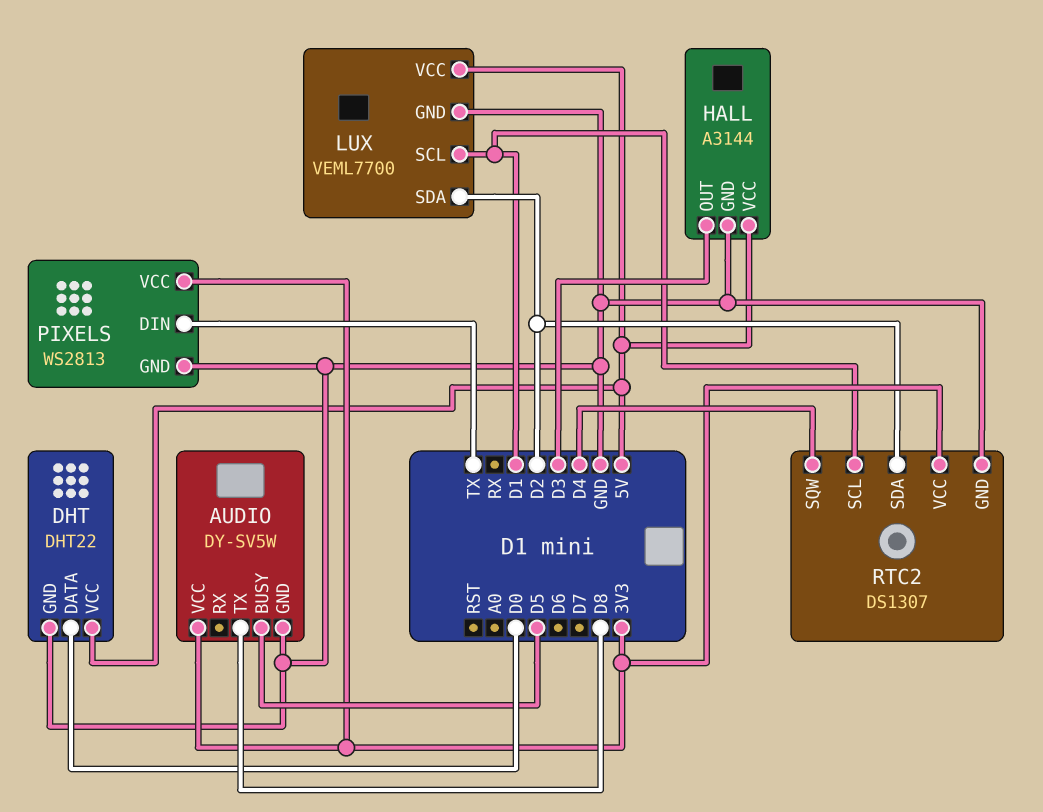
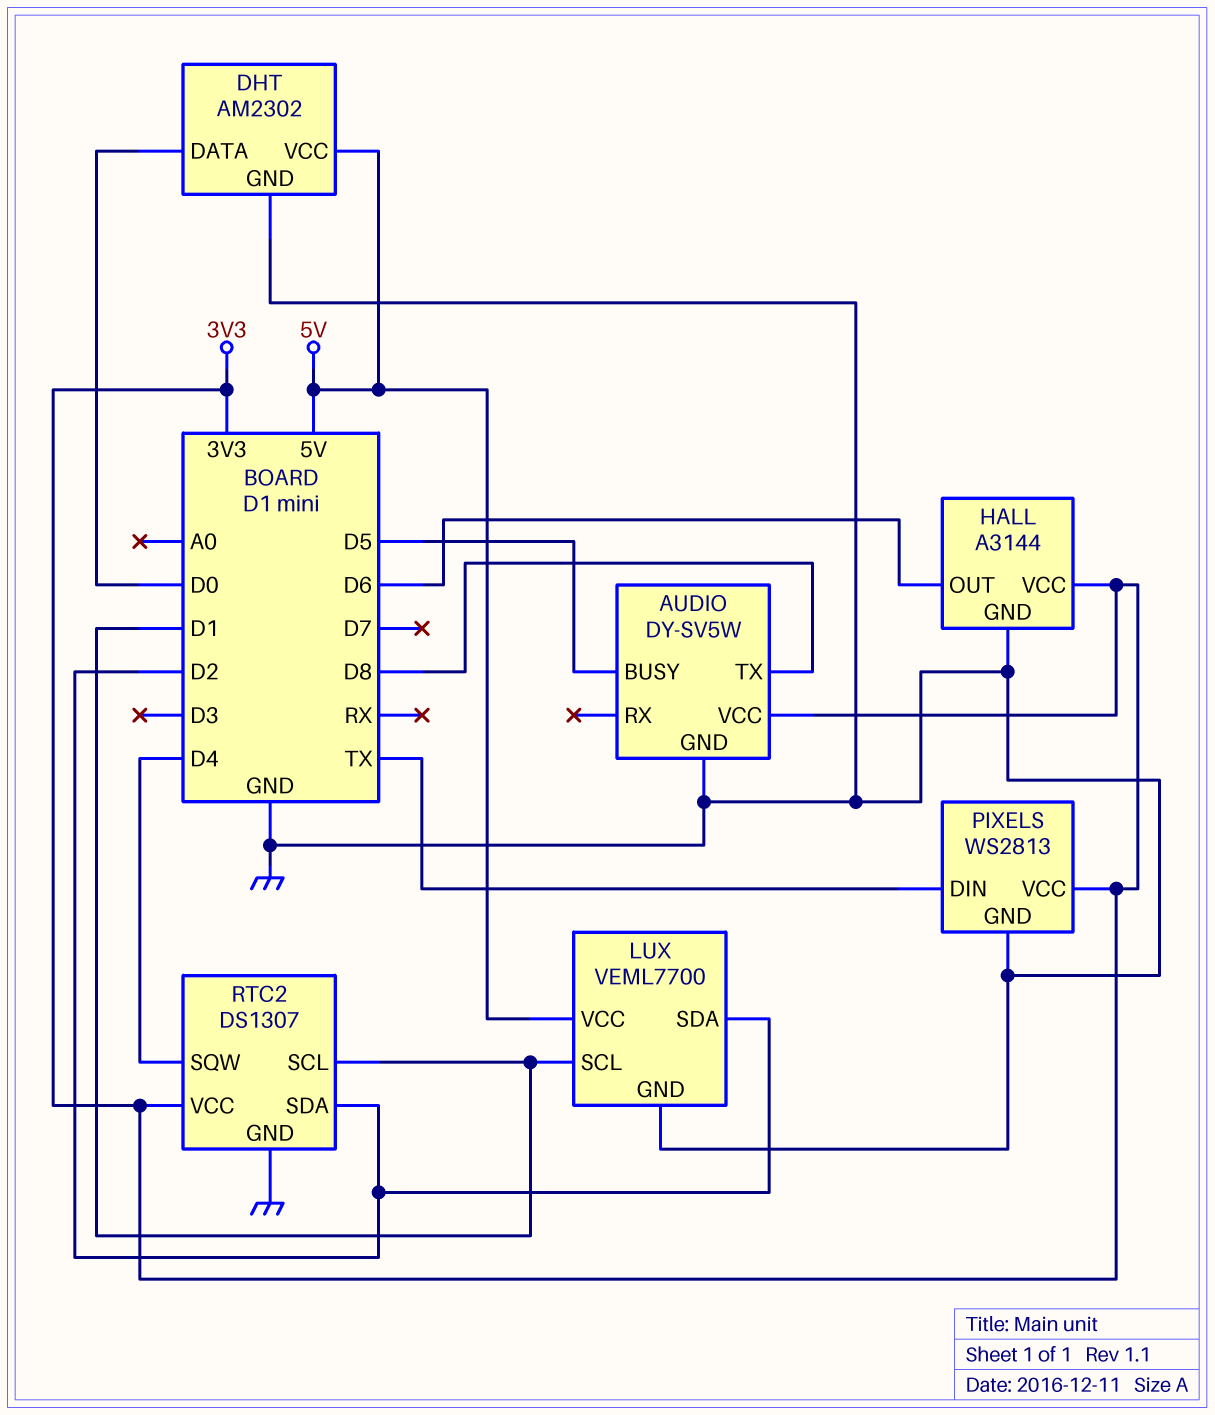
DHT: DHT22 -> AM2302
HALL pin OUT: D3 -> D6
HALL pin VCC: 5V -> 3V3

